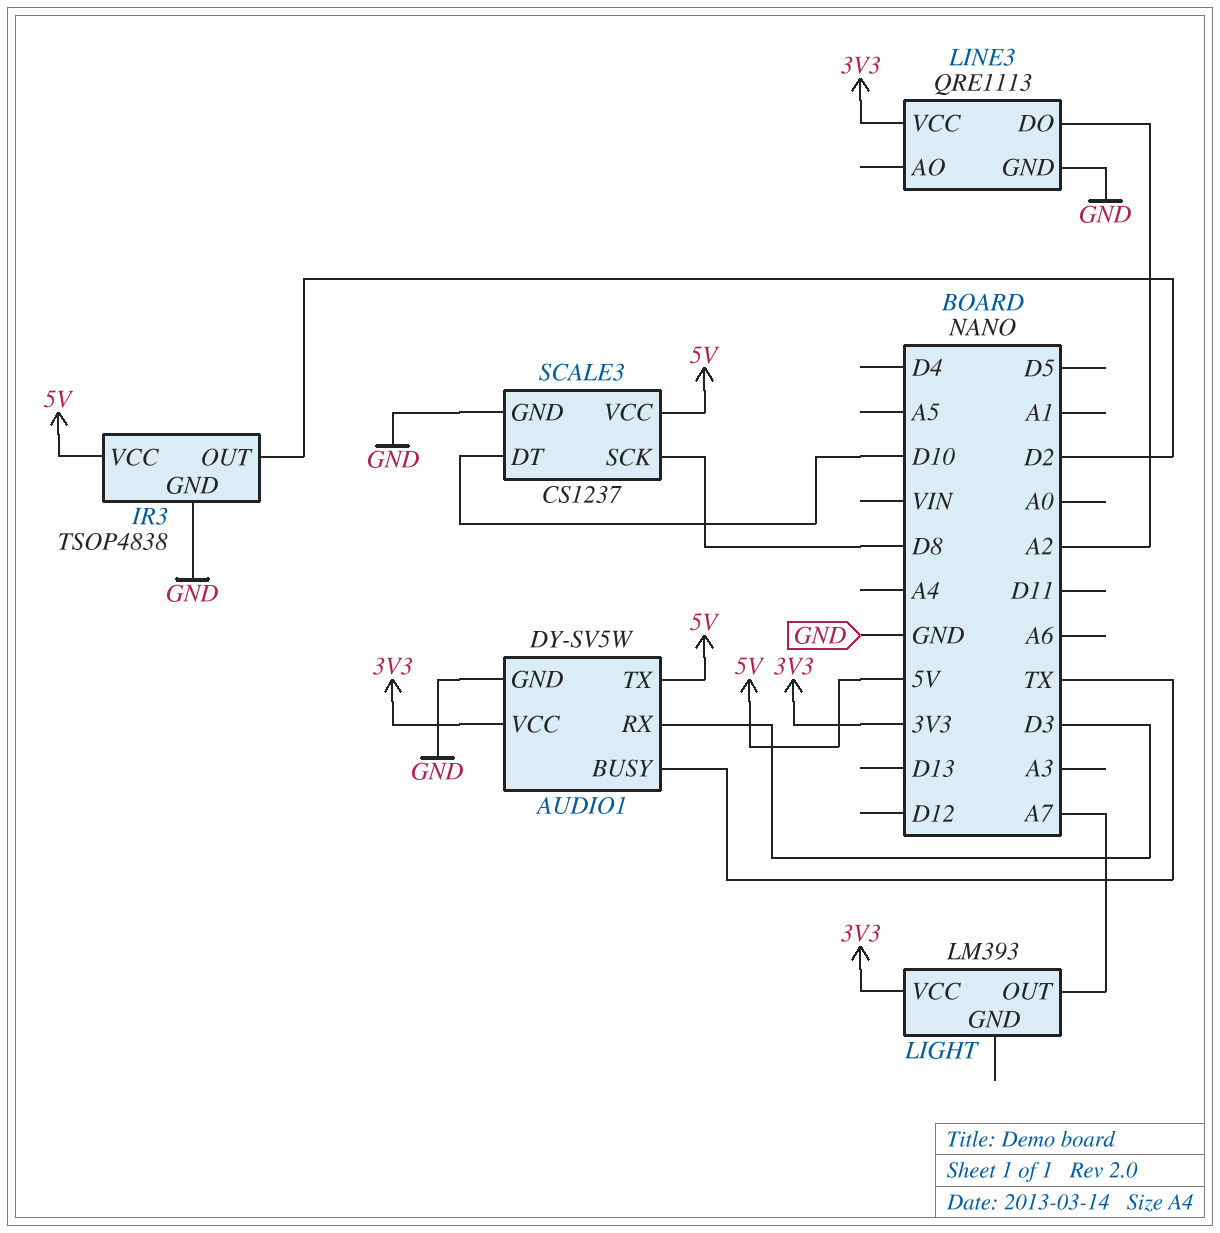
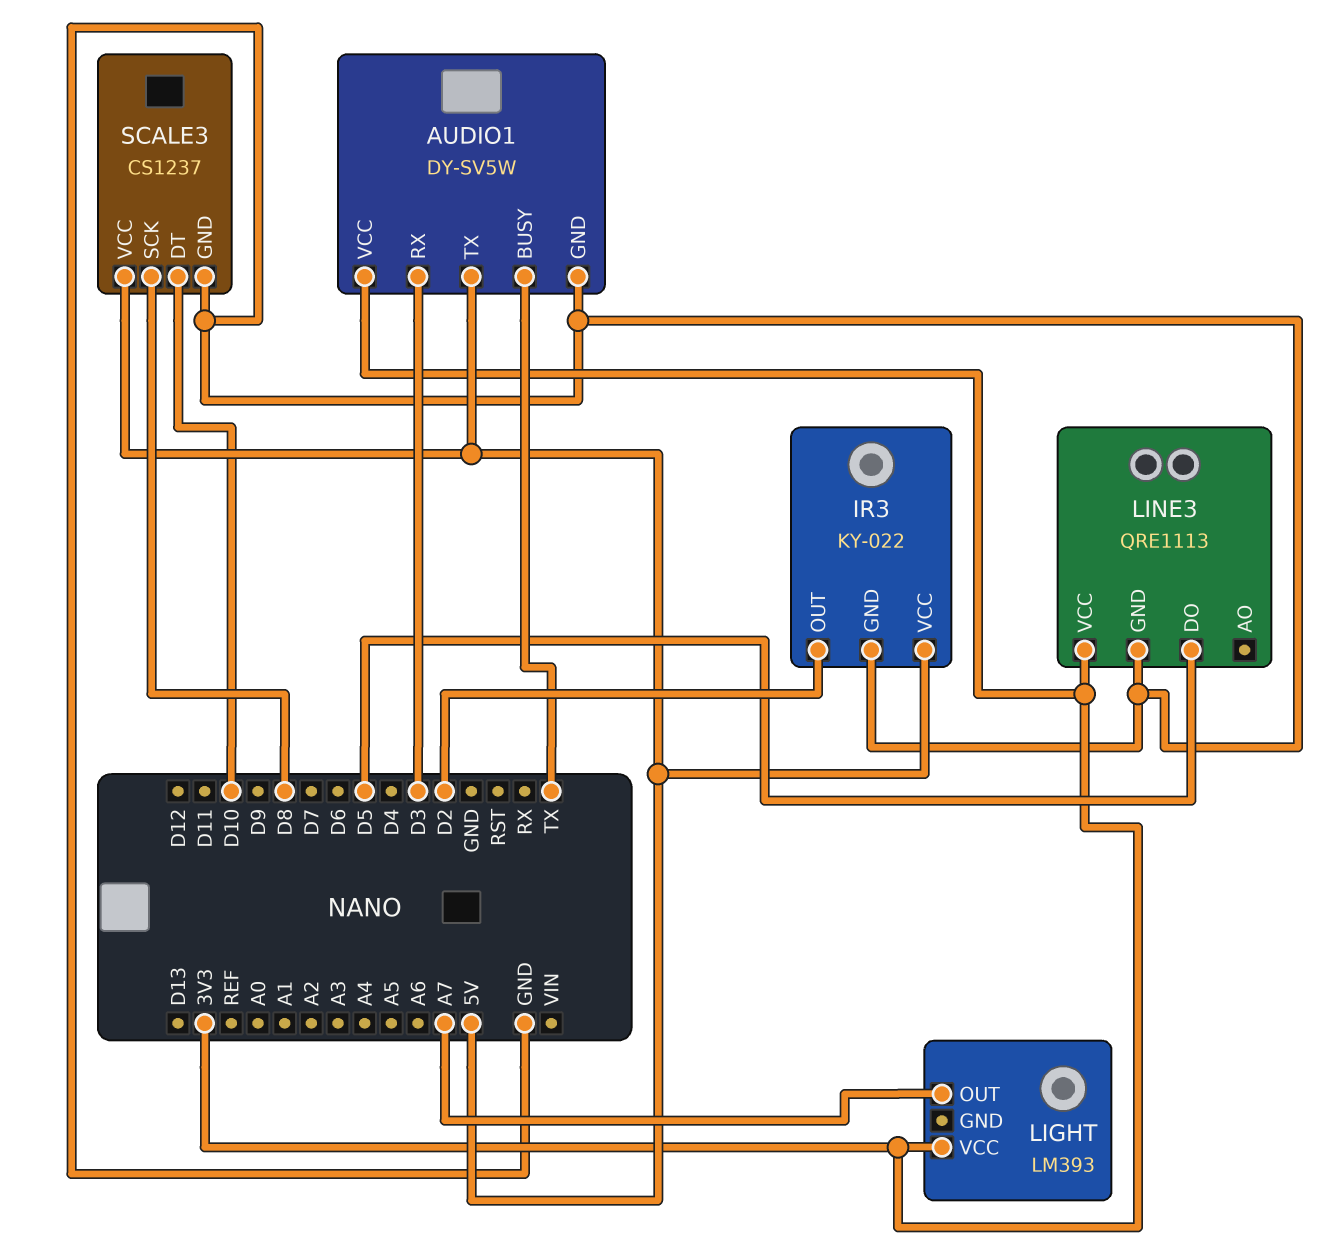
IR3: TSOP4838 -> KY-022
LINE3 pin DO: A2 -> D5

